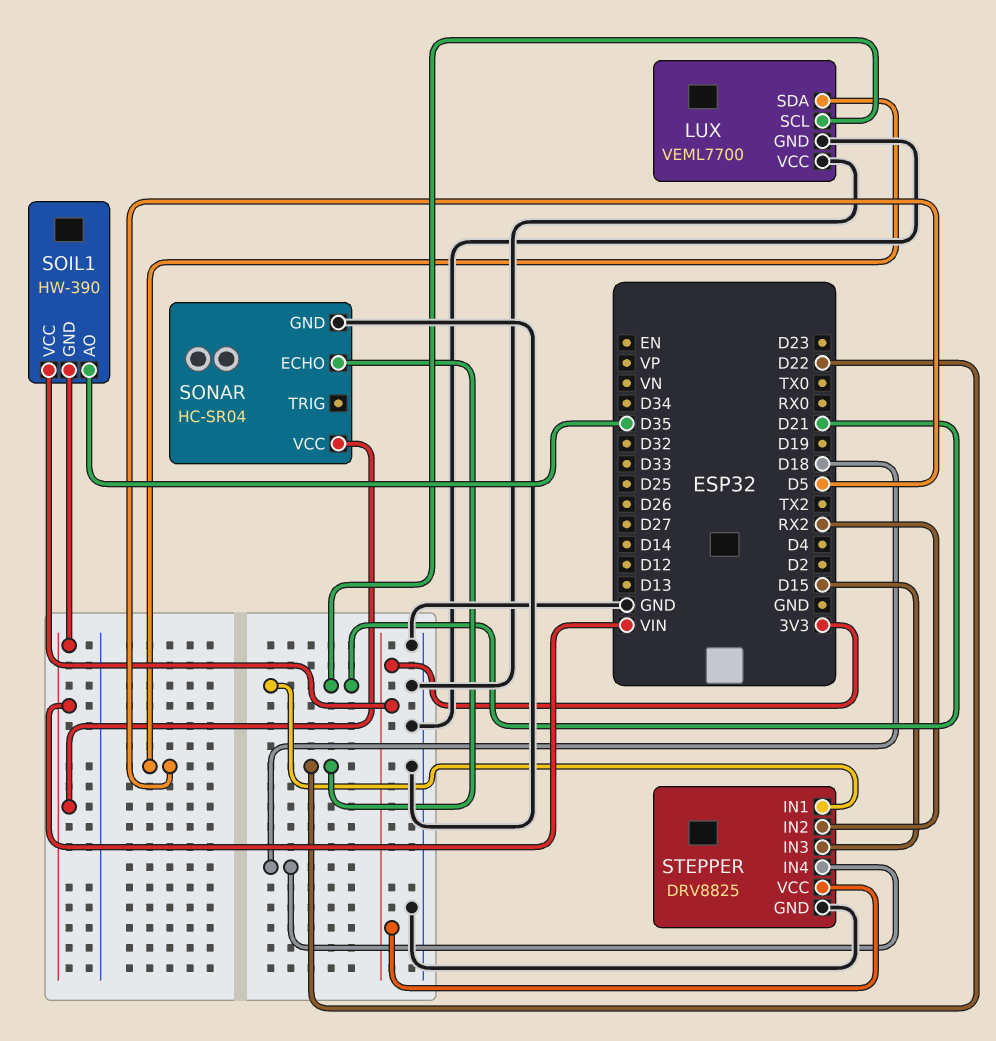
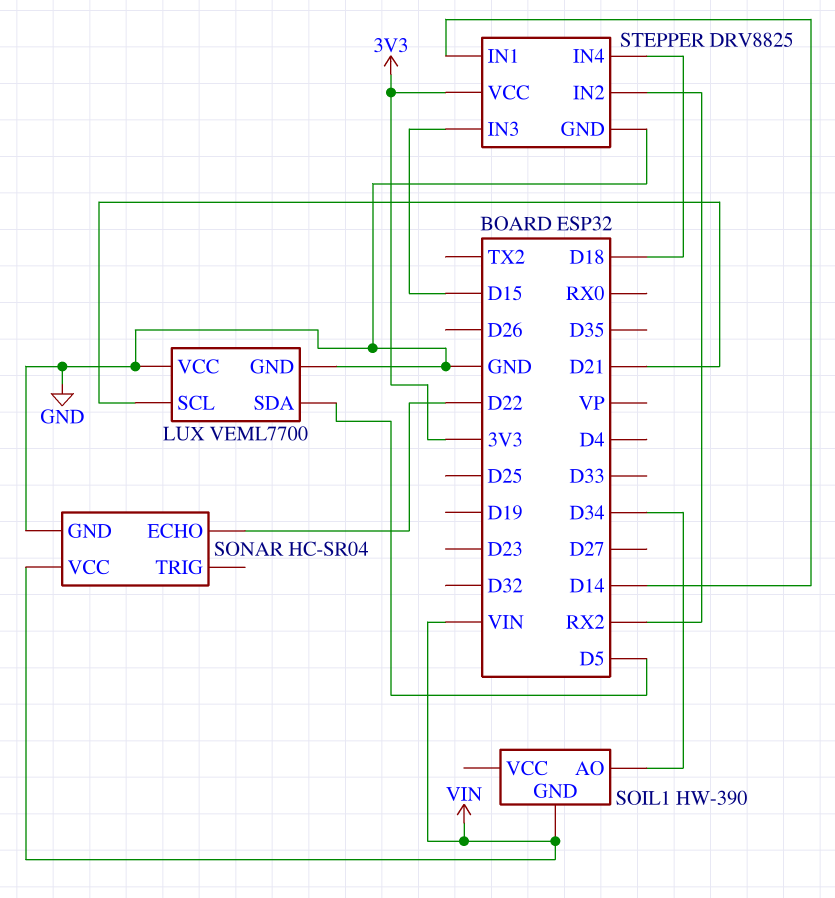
SOIL1 pin AO: D35 -> D34
SOIL1 pin VCC: 3V3 -> none
STEPPER pin IN1: D21 -> D14

